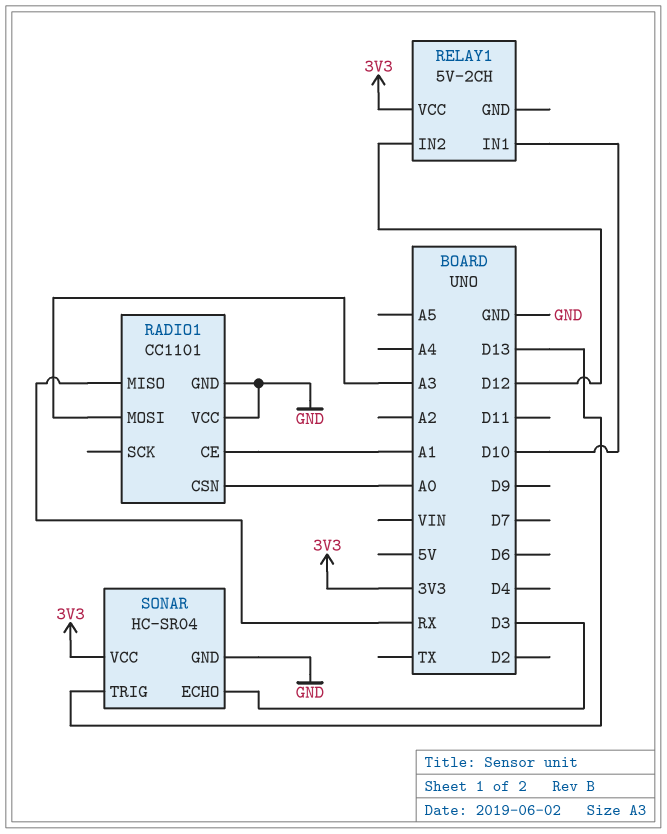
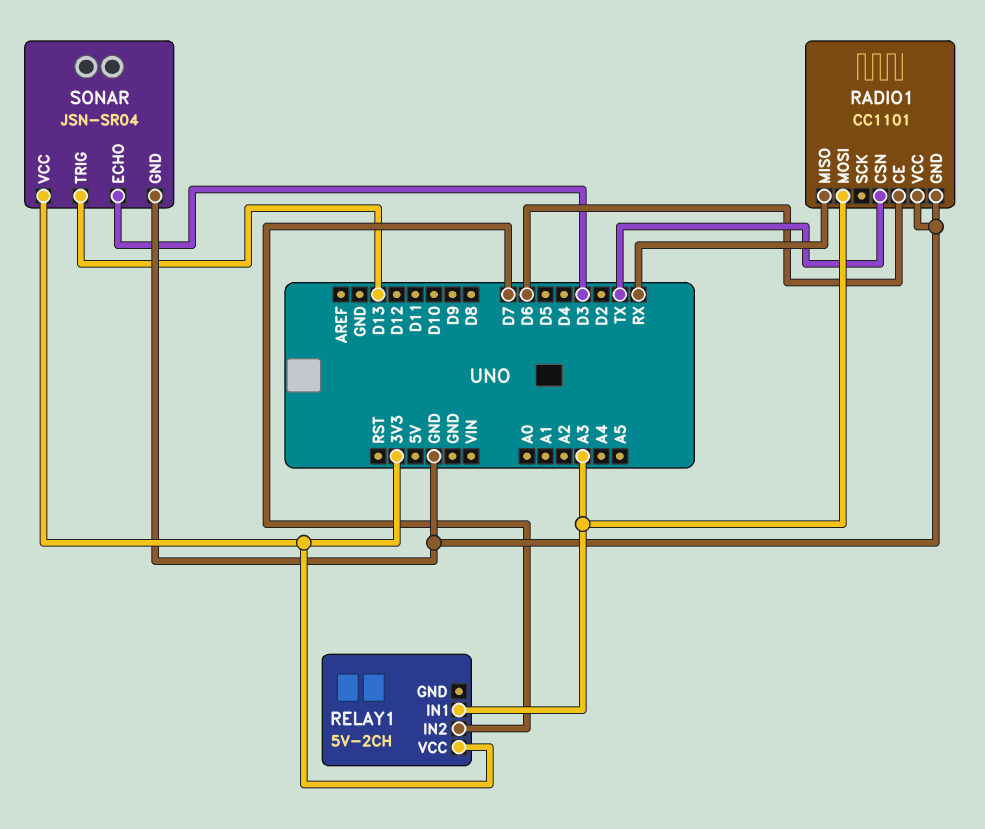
RADIO1 pin CE: A1 -> D6
RADIO1 pin CSN: A0 -> TX
RELAY1 pin IN1: D10 -> A3
RELAY1 pin IN2: D12 -> D7
SONAR: HC-SR04 -> JSN-SR04

